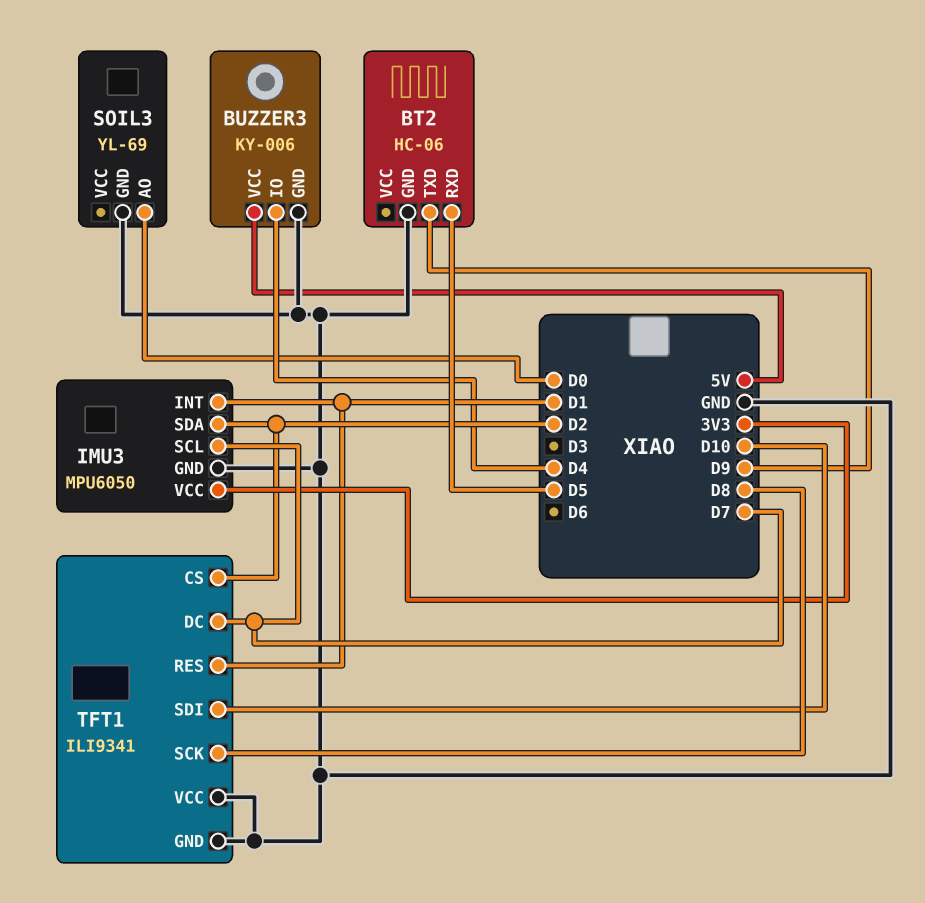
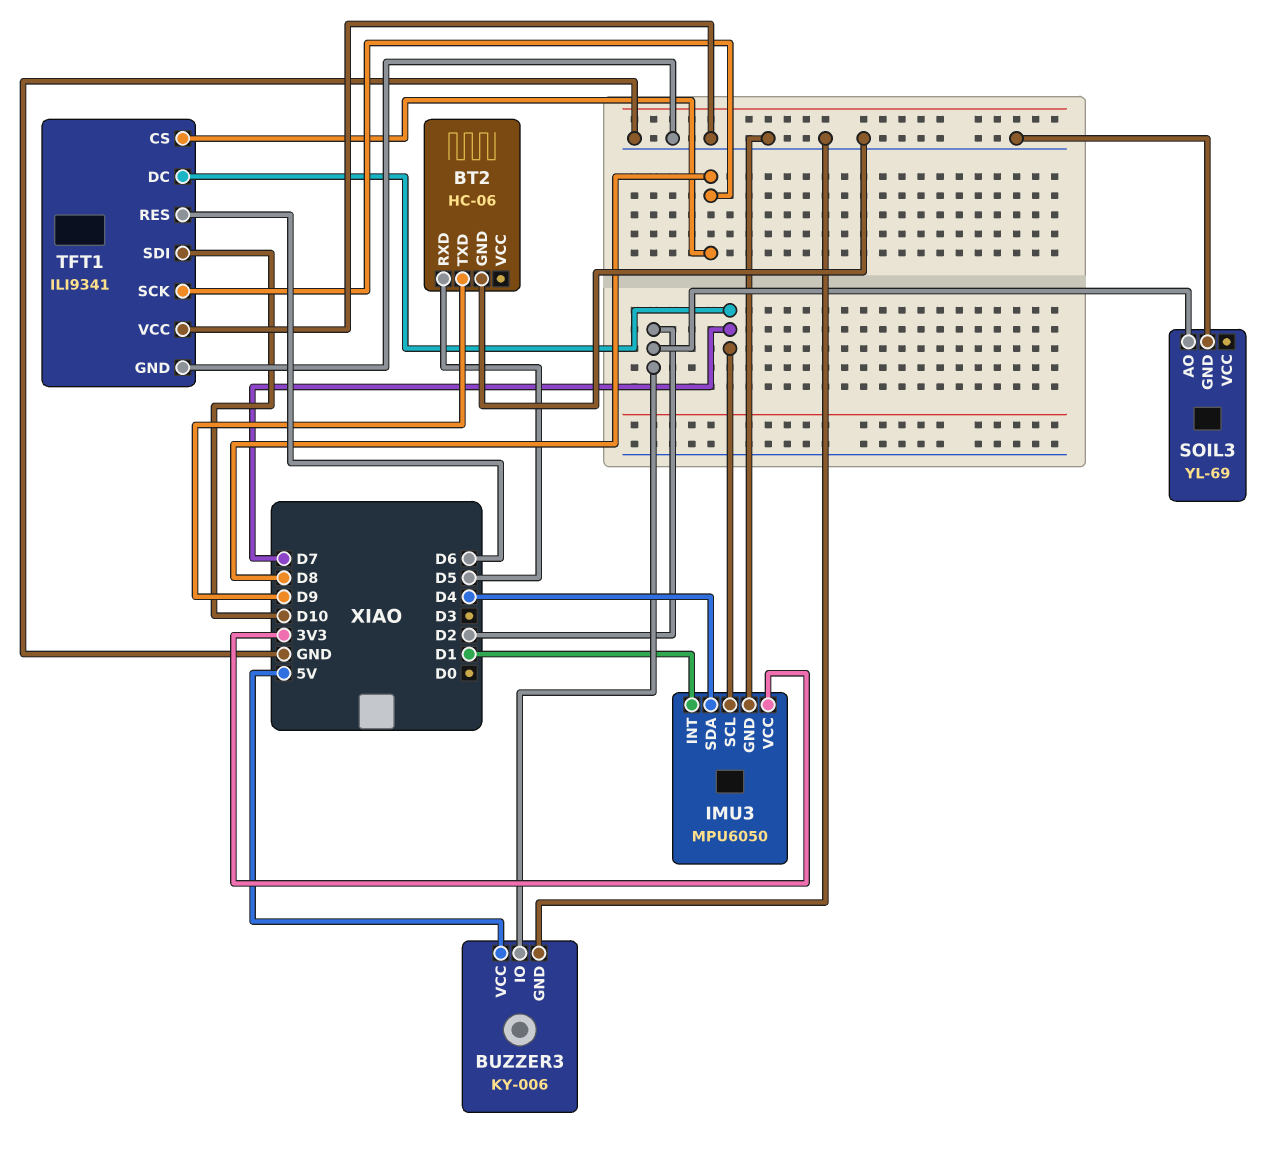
BUZZER3 pin IO: D4 -> D2
IMU3 pin SDA: D2 -> D4
SOIL3 pin AO: D0 -> D2
TFT1 pin CS: D2 -> D8
TFT1 pin RES: D1 -> D6

